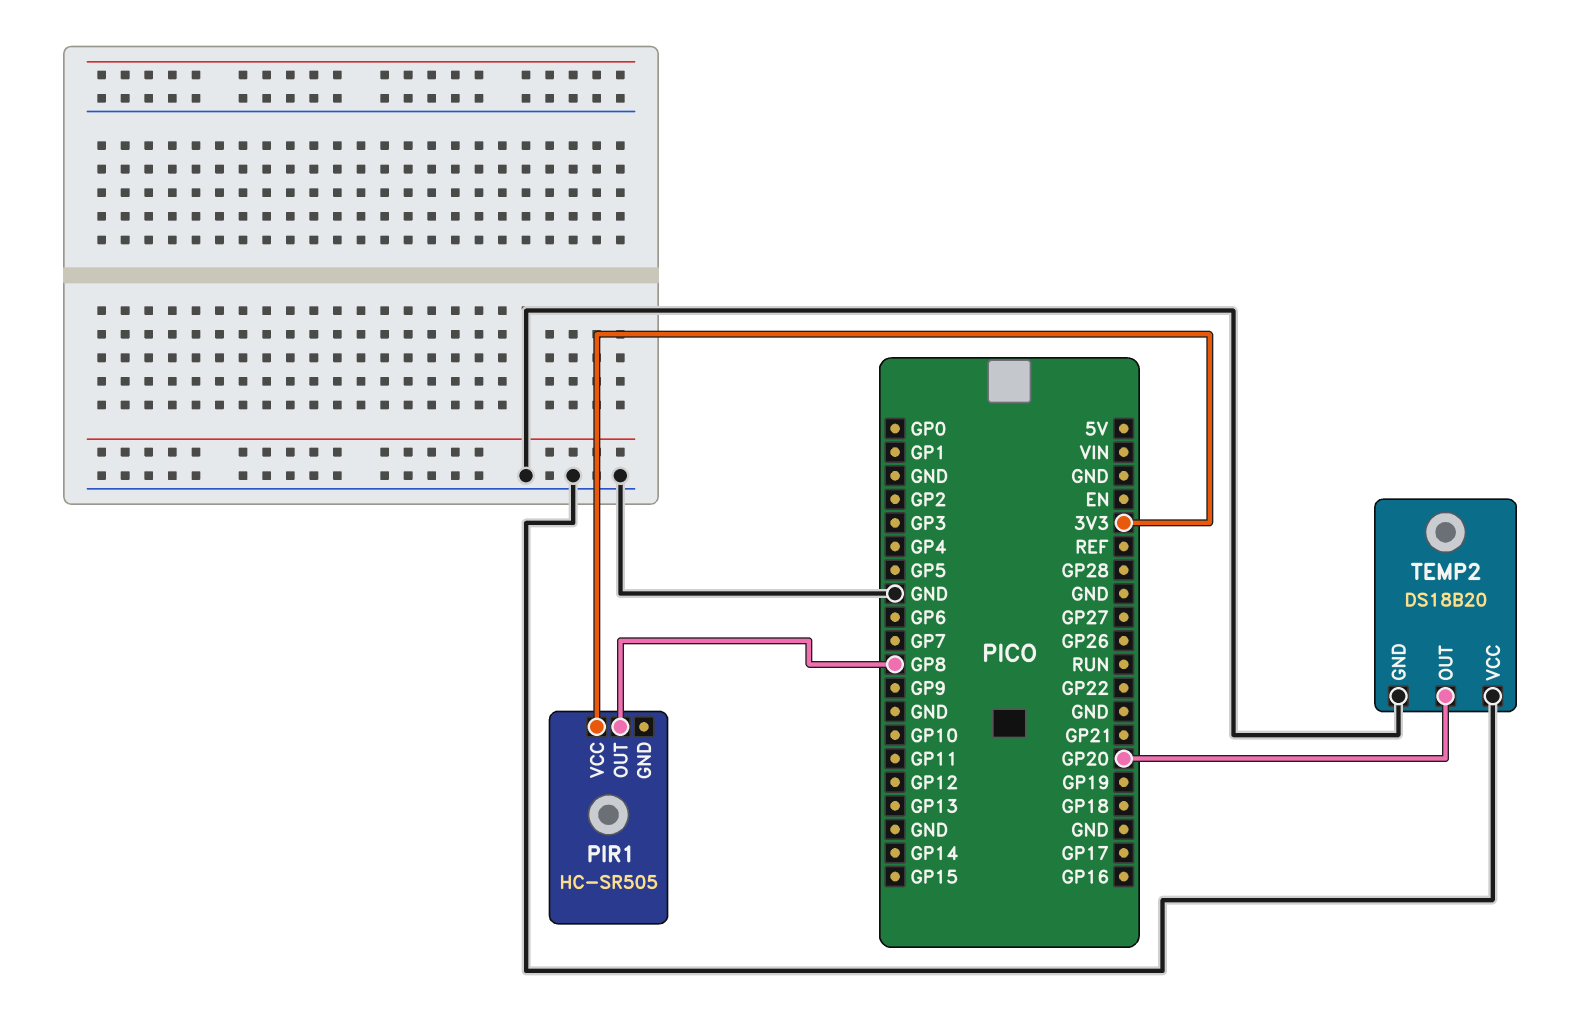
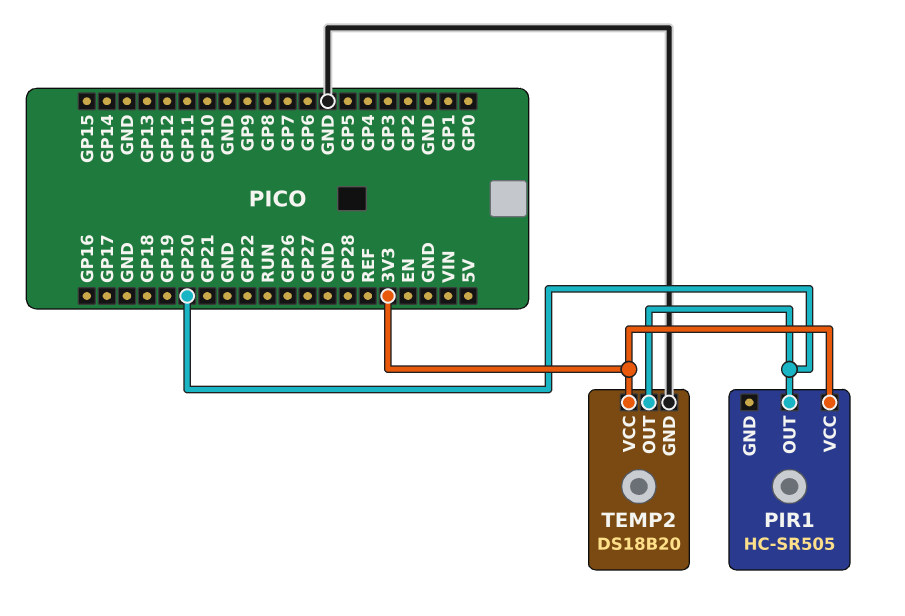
PIR1 pin OUT: GP8 -> GP20
TEMP2 pin VCC: GND -> 3V3

